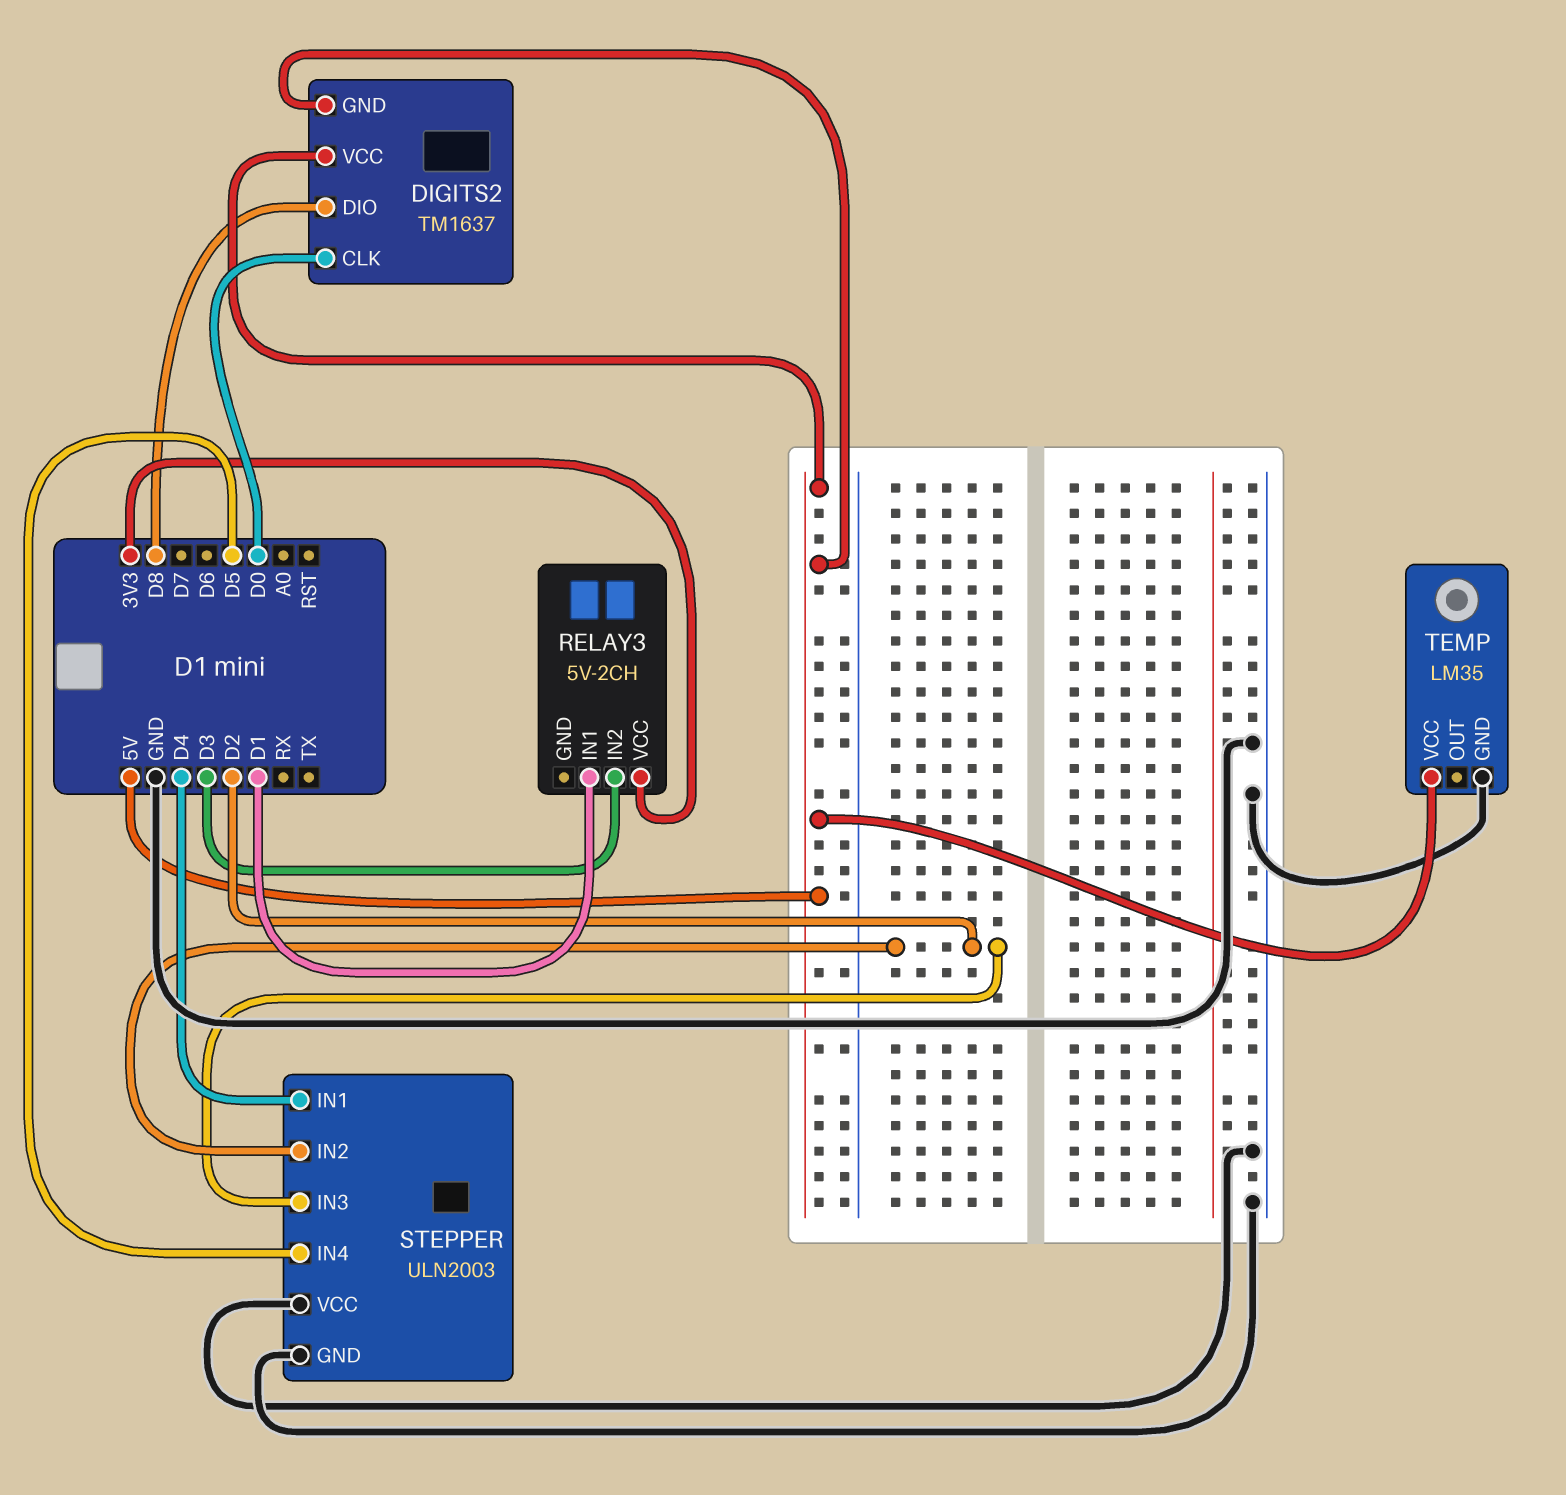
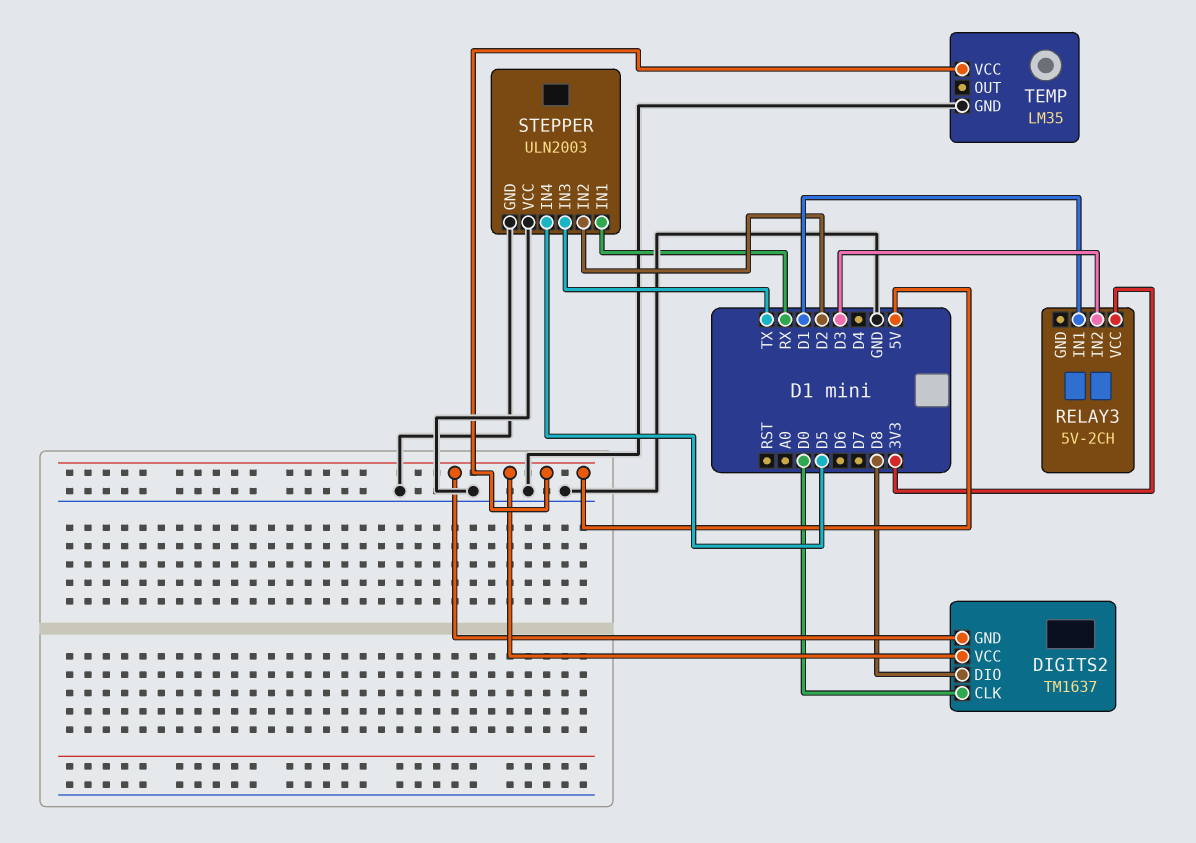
STEPPER pin IN1: D4 -> RX
STEPPER pin IN3: D2 -> TX

